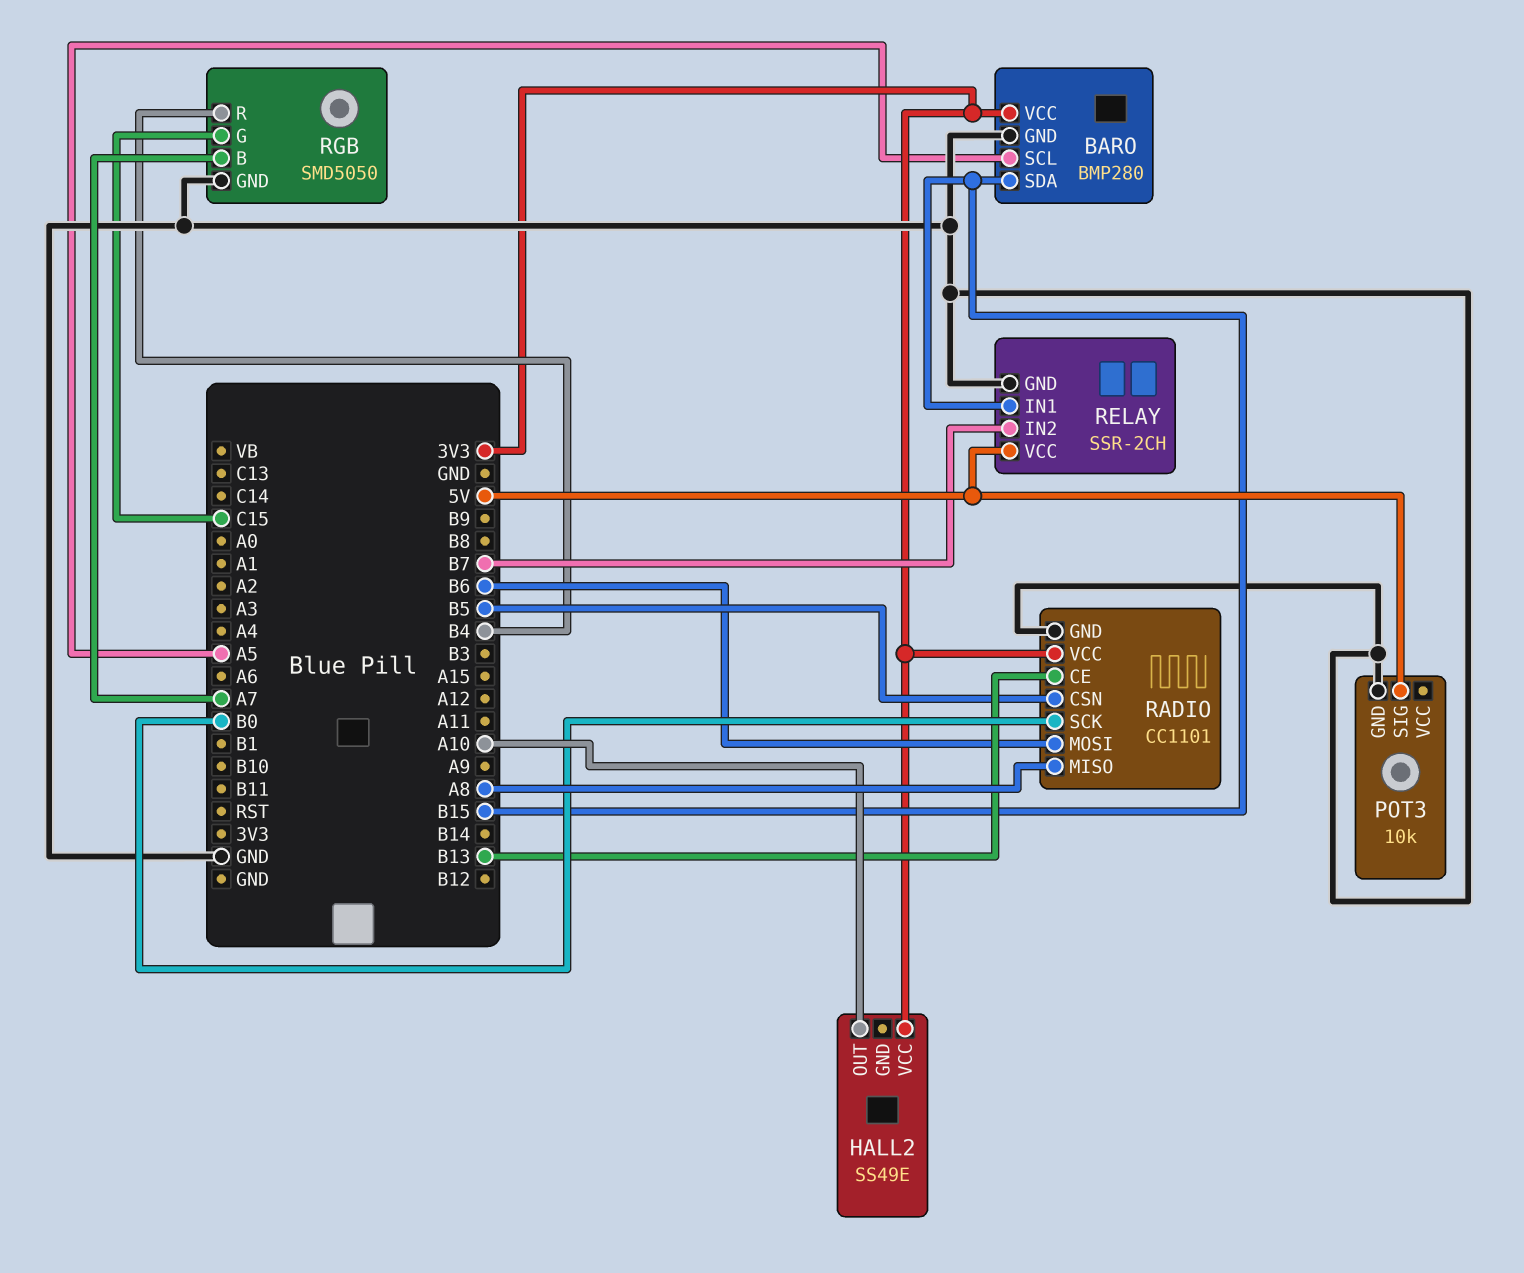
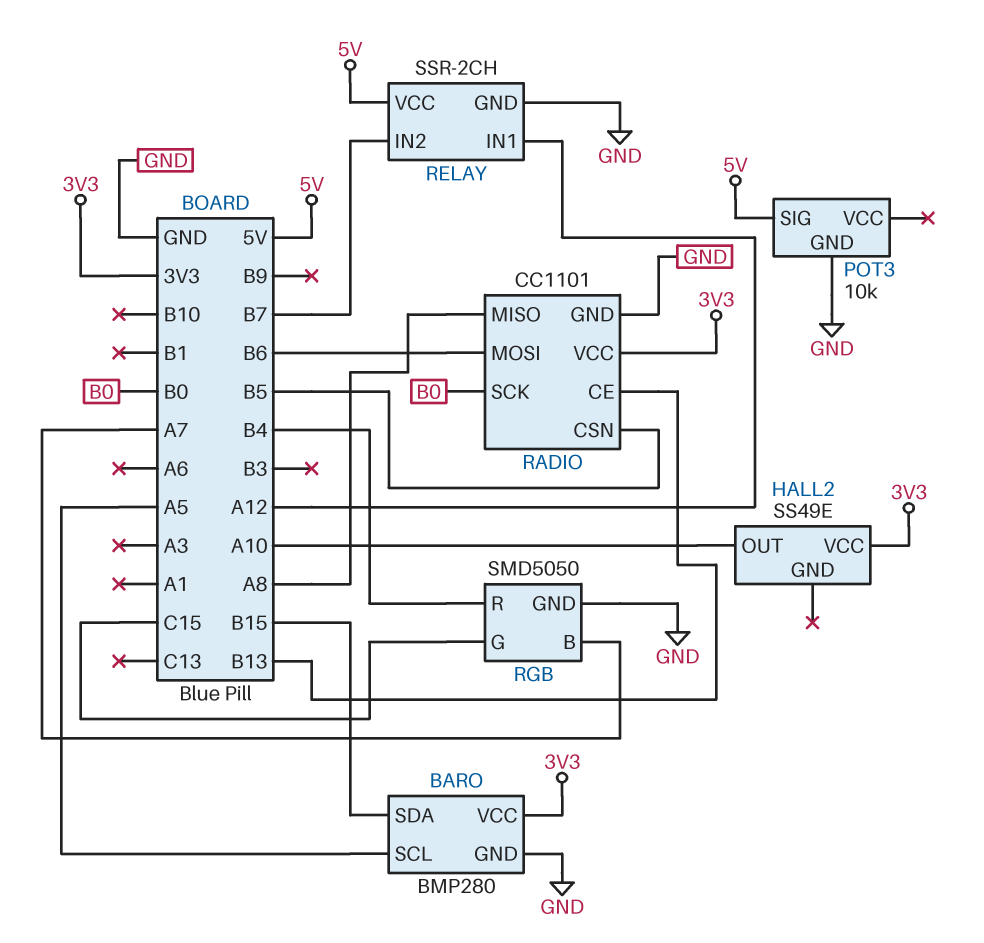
RELAY pin IN1: B15 -> A12

